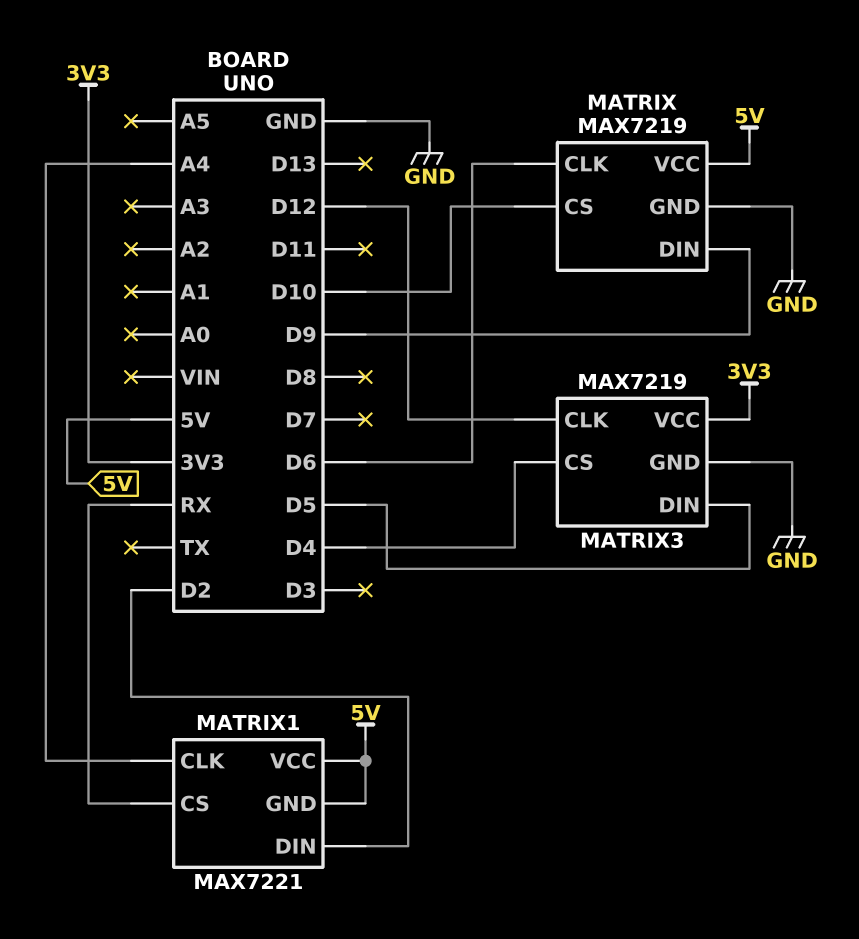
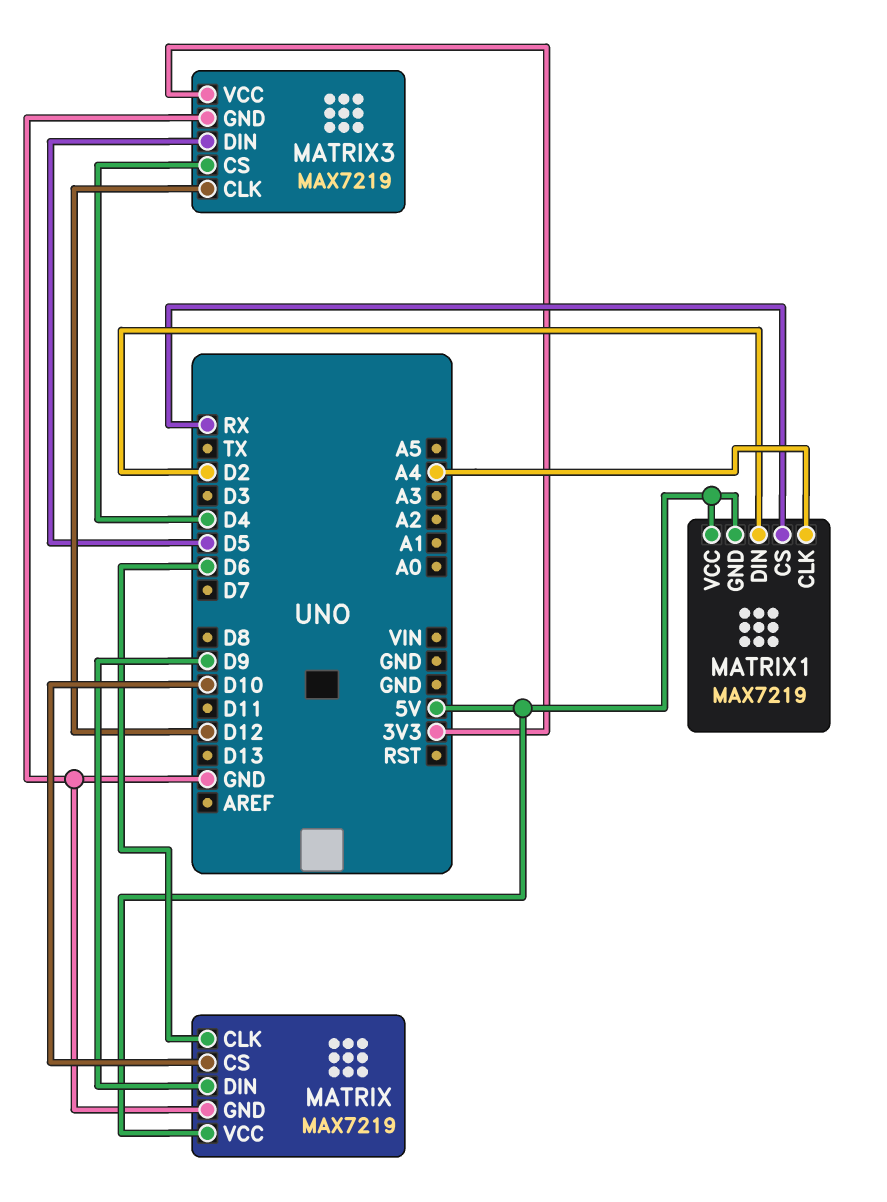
MATRIX1: MAX7221 -> MAX7219

